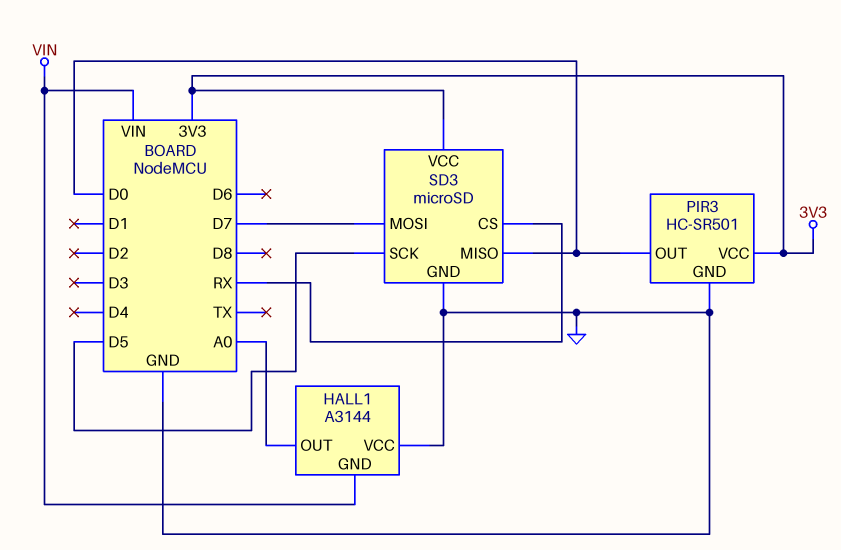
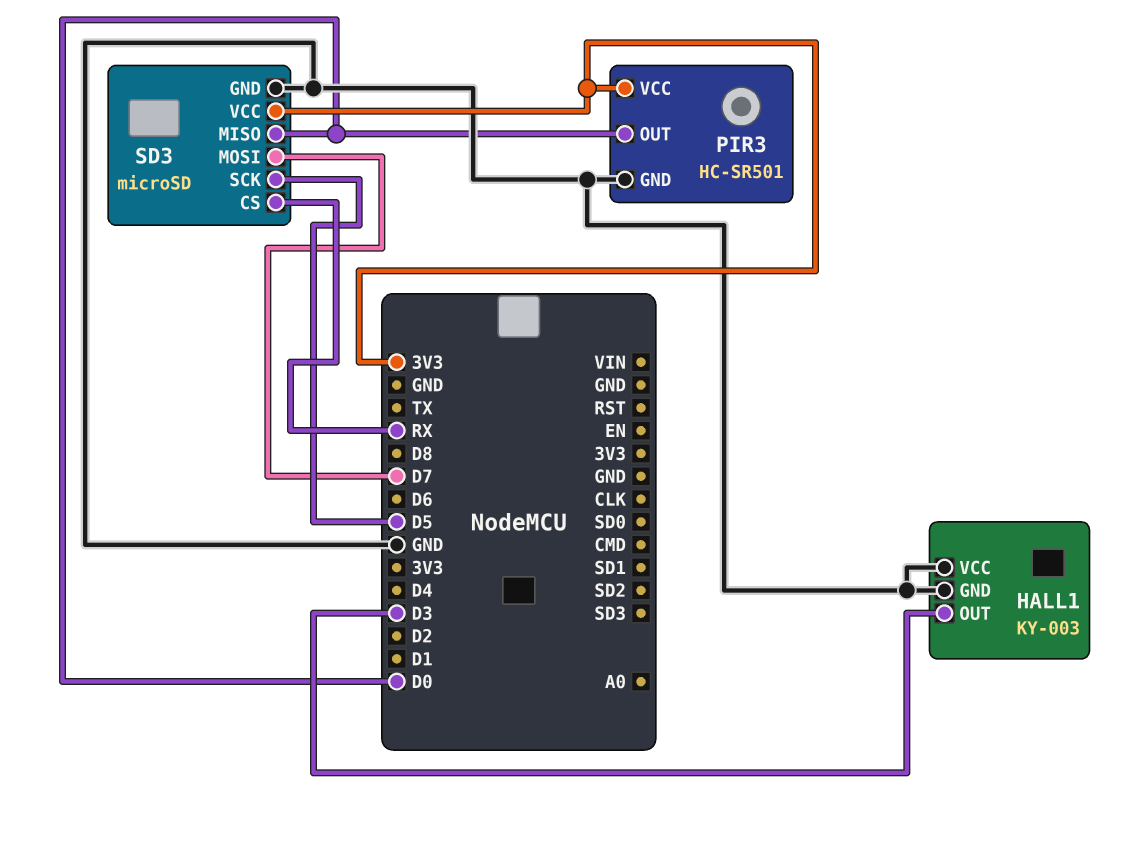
HALL1: A3144 -> KY-003
HALL1 pin GND: VIN -> GND
HALL1 pin OUT: A0 -> D3

